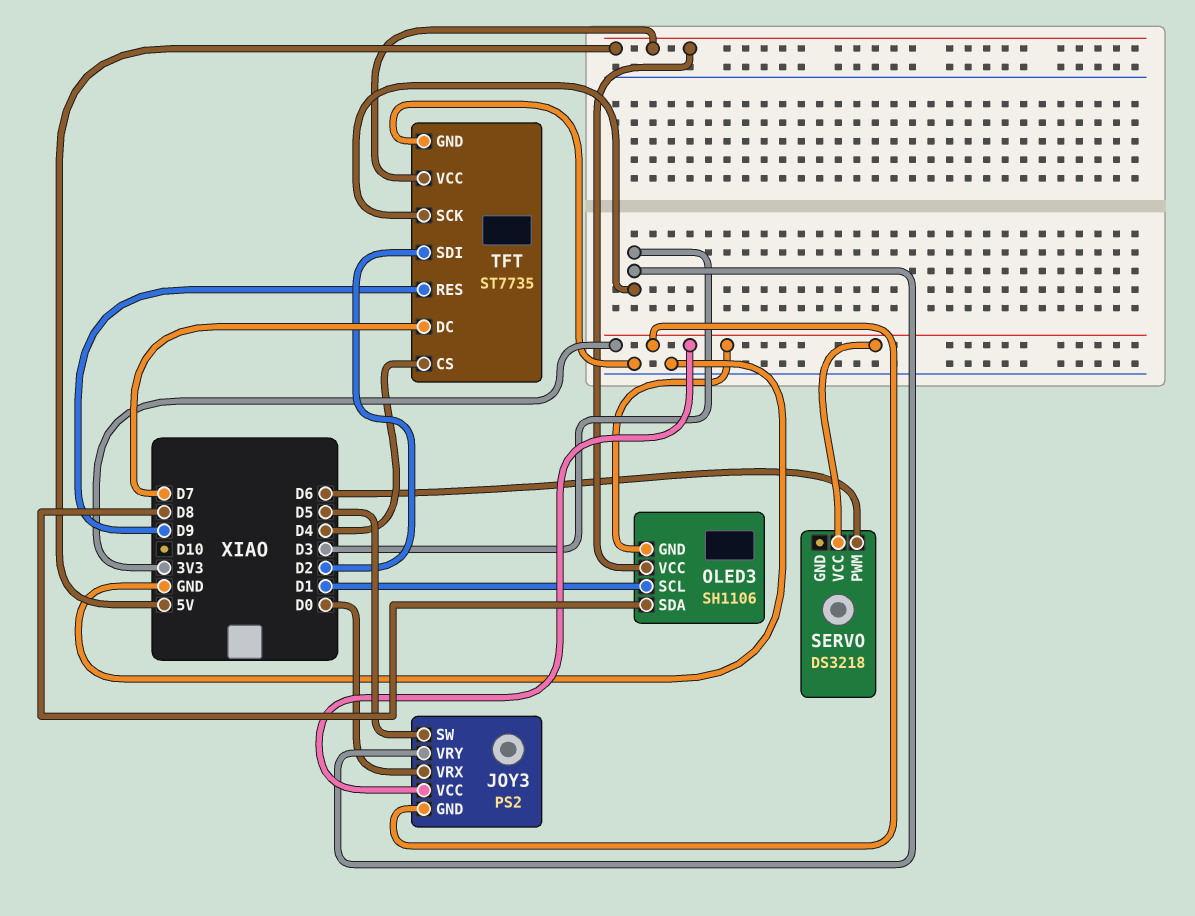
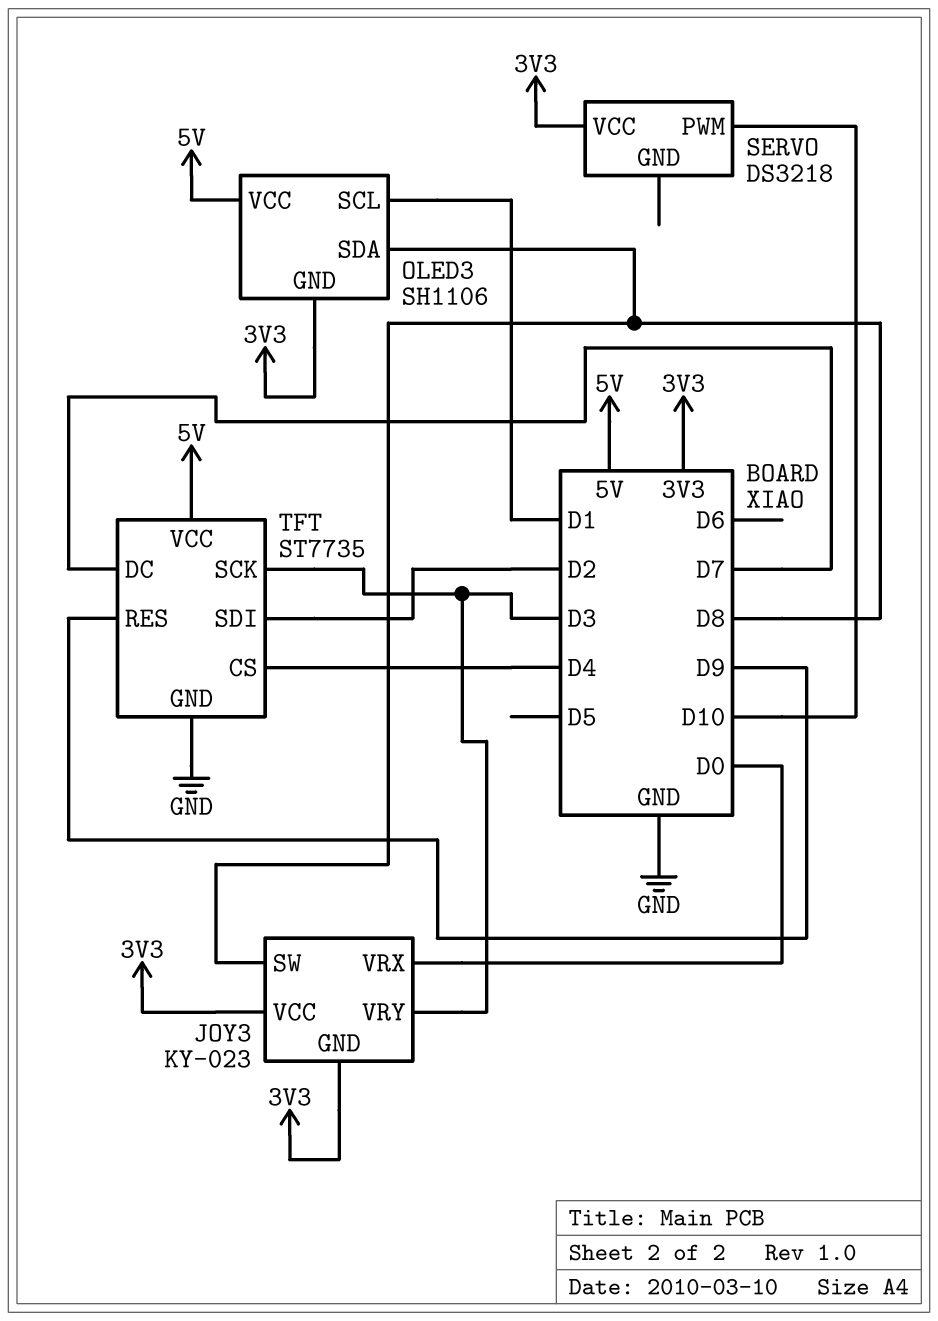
JOY3: PS2 -> KY-023
JOY3 pin SW: D5 -> D8
SERVO pin PWM: D6 -> D10

